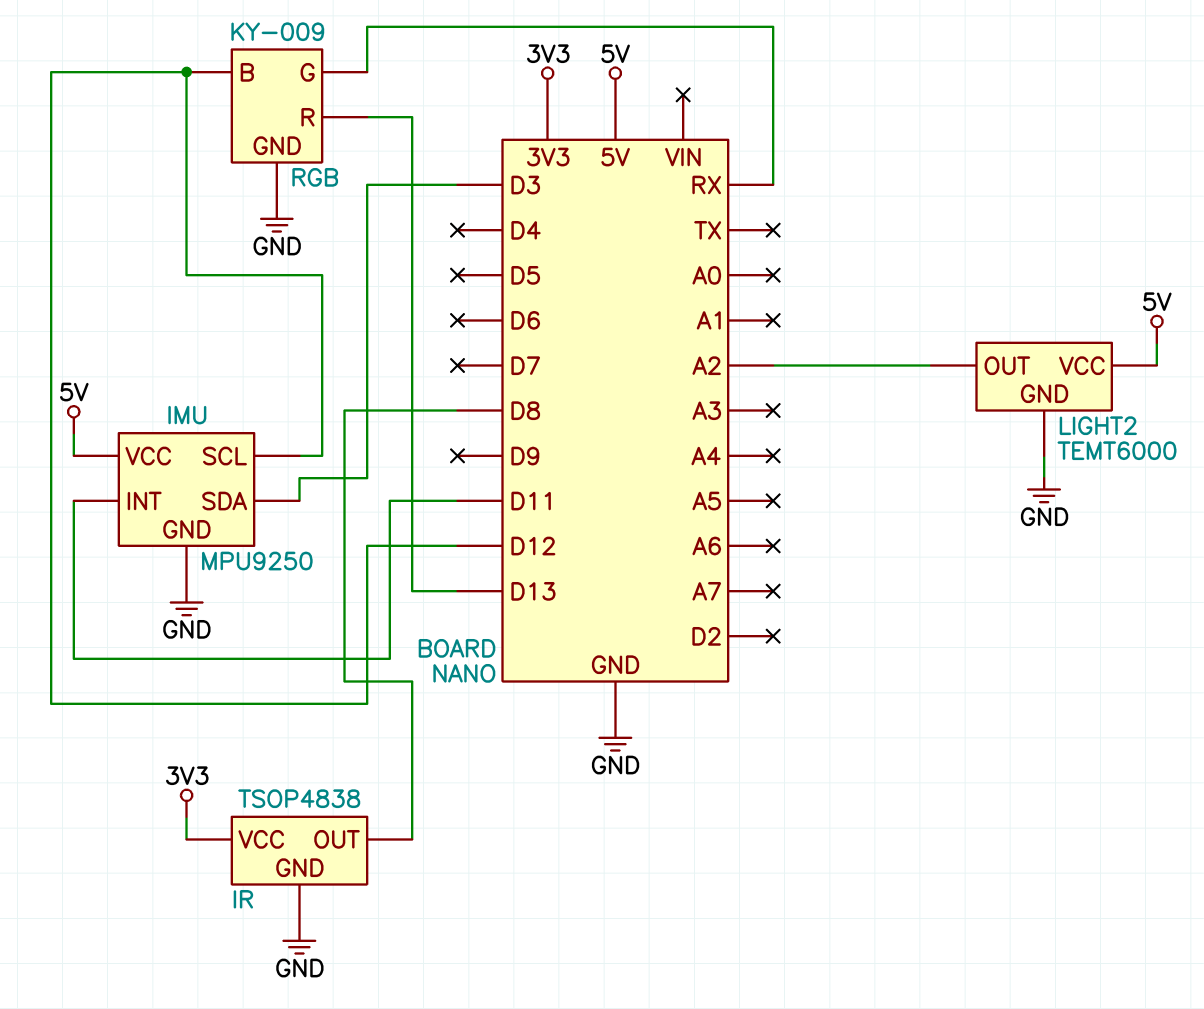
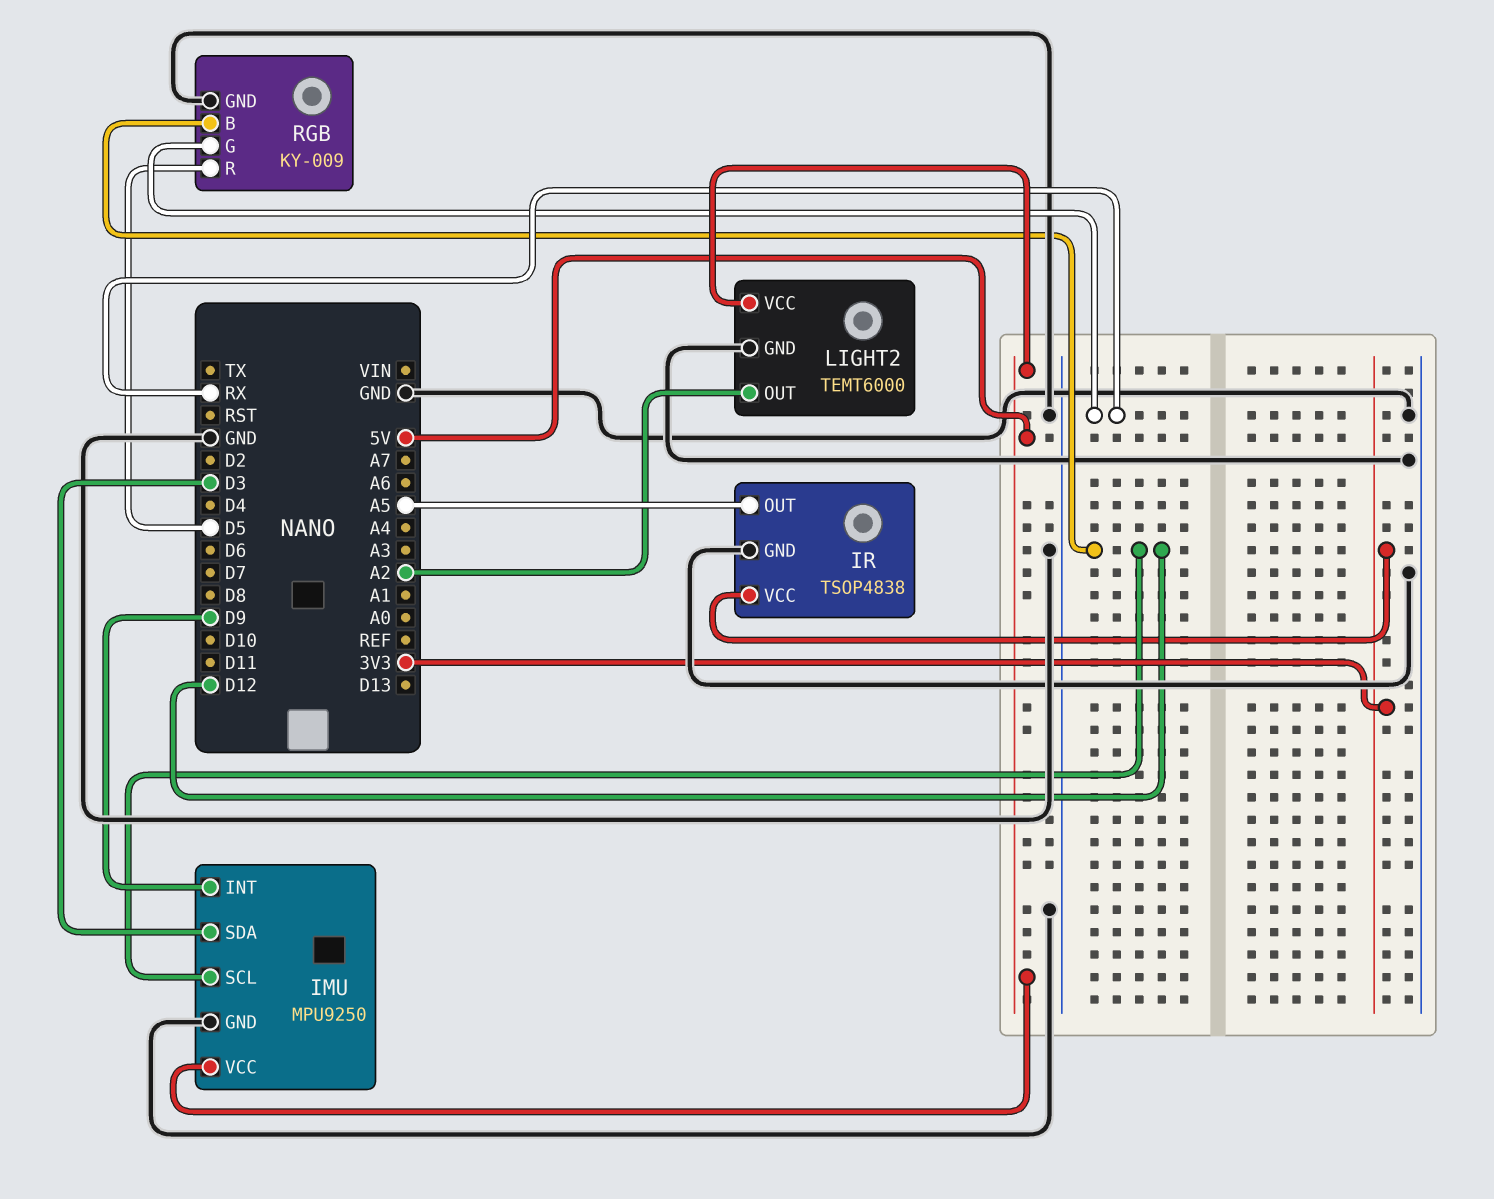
IMU pin INT: D11 -> D9
IR pin OUT: D8 -> A5
RGB pin R: D13 -> D5

